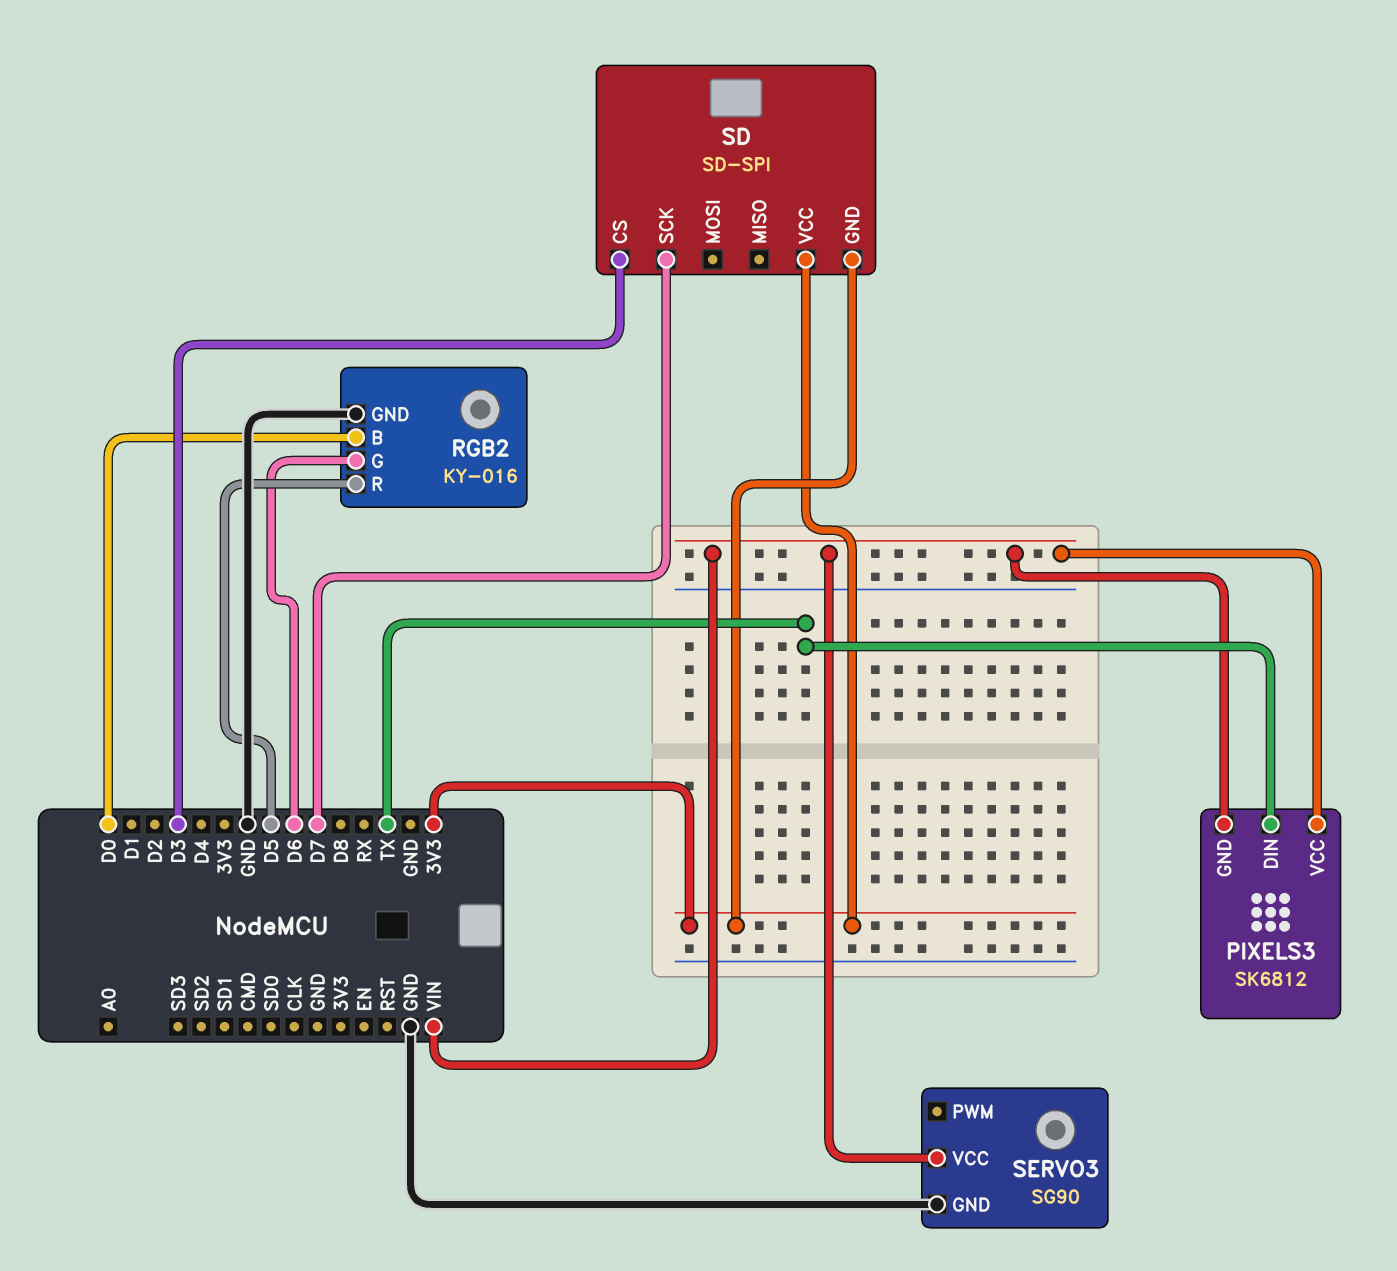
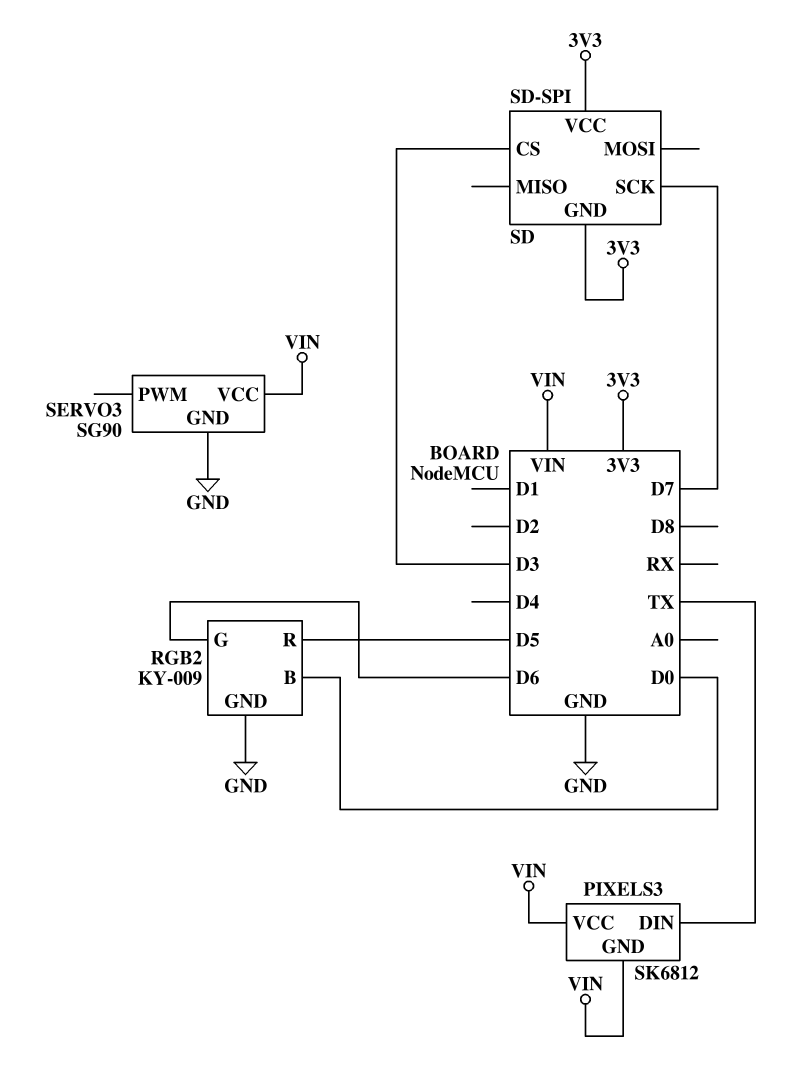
RGB2: KY-016 -> KY-009

